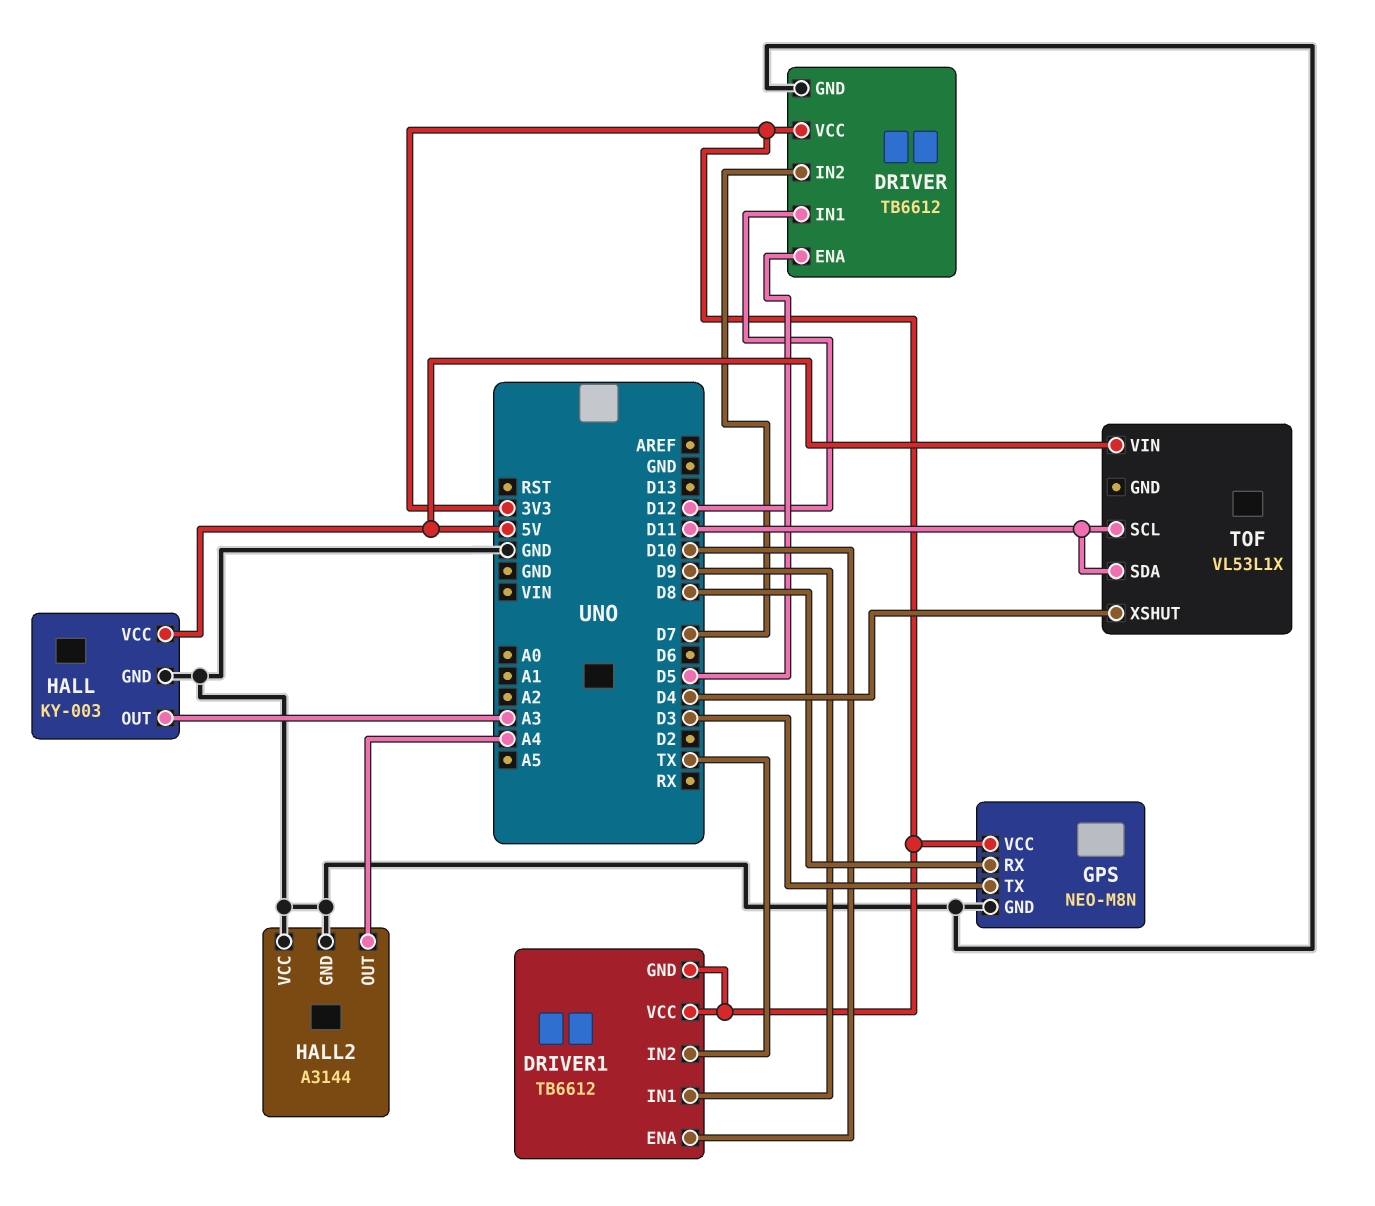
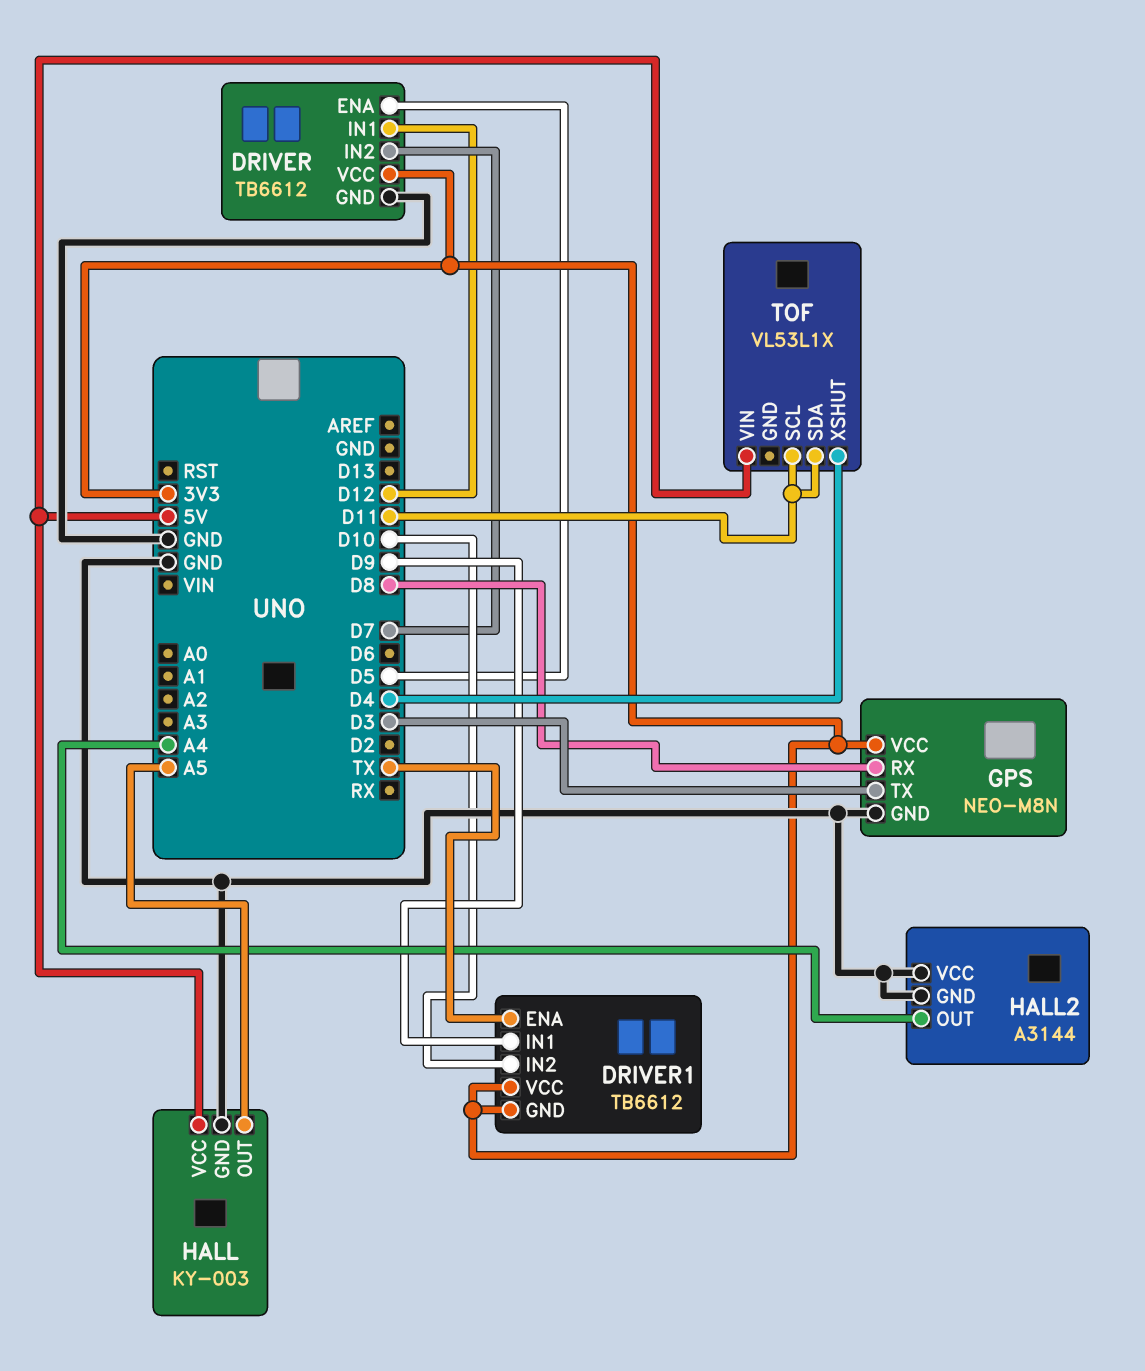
DRIVER1 pin ENA: D10 -> TX
DRIVER1 pin IN2: TX -> D10
HALL pin OUT: A3 -> A5

